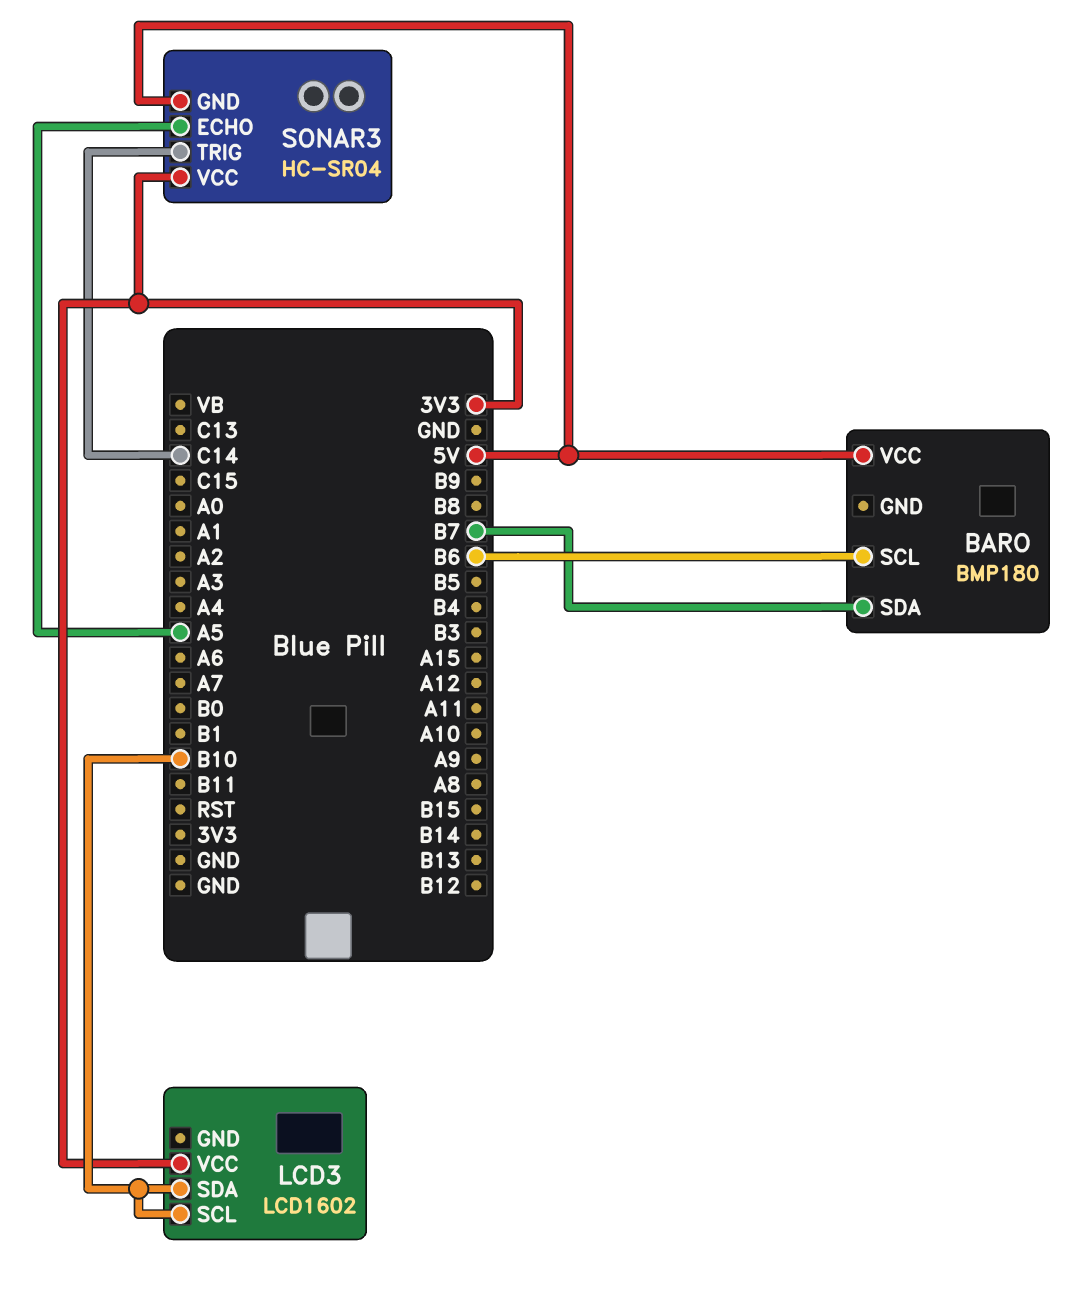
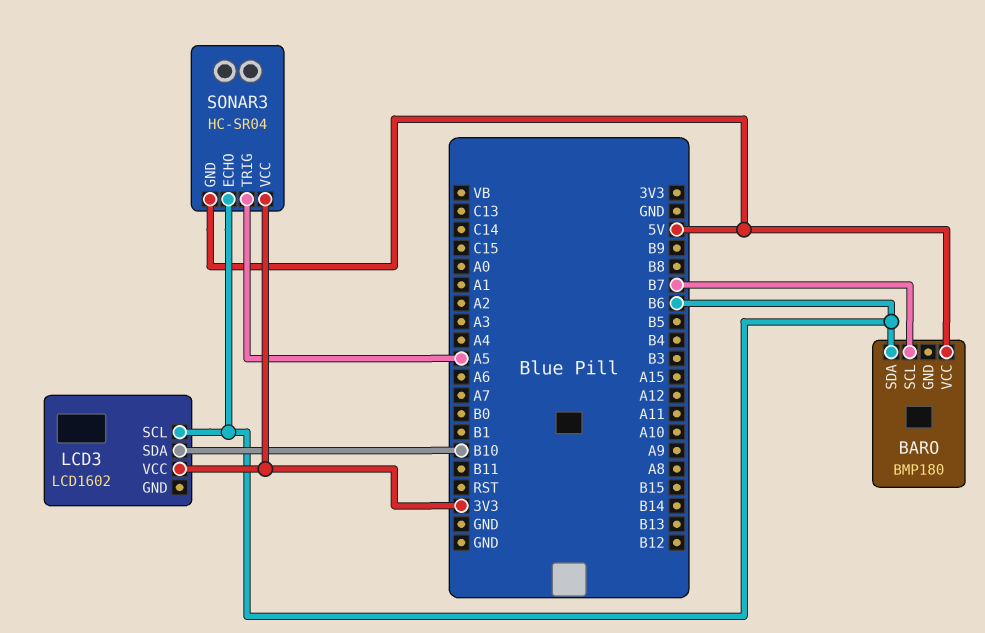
BARO pin SCL: B6 -> B7
BARO pin SDA: B7 -> B6
LCD3 pin SCL: B10 -> B6
SONAR3 pin ECHO: A5 -> B6
SONAR3 pin TRIG: C14 -> A5

